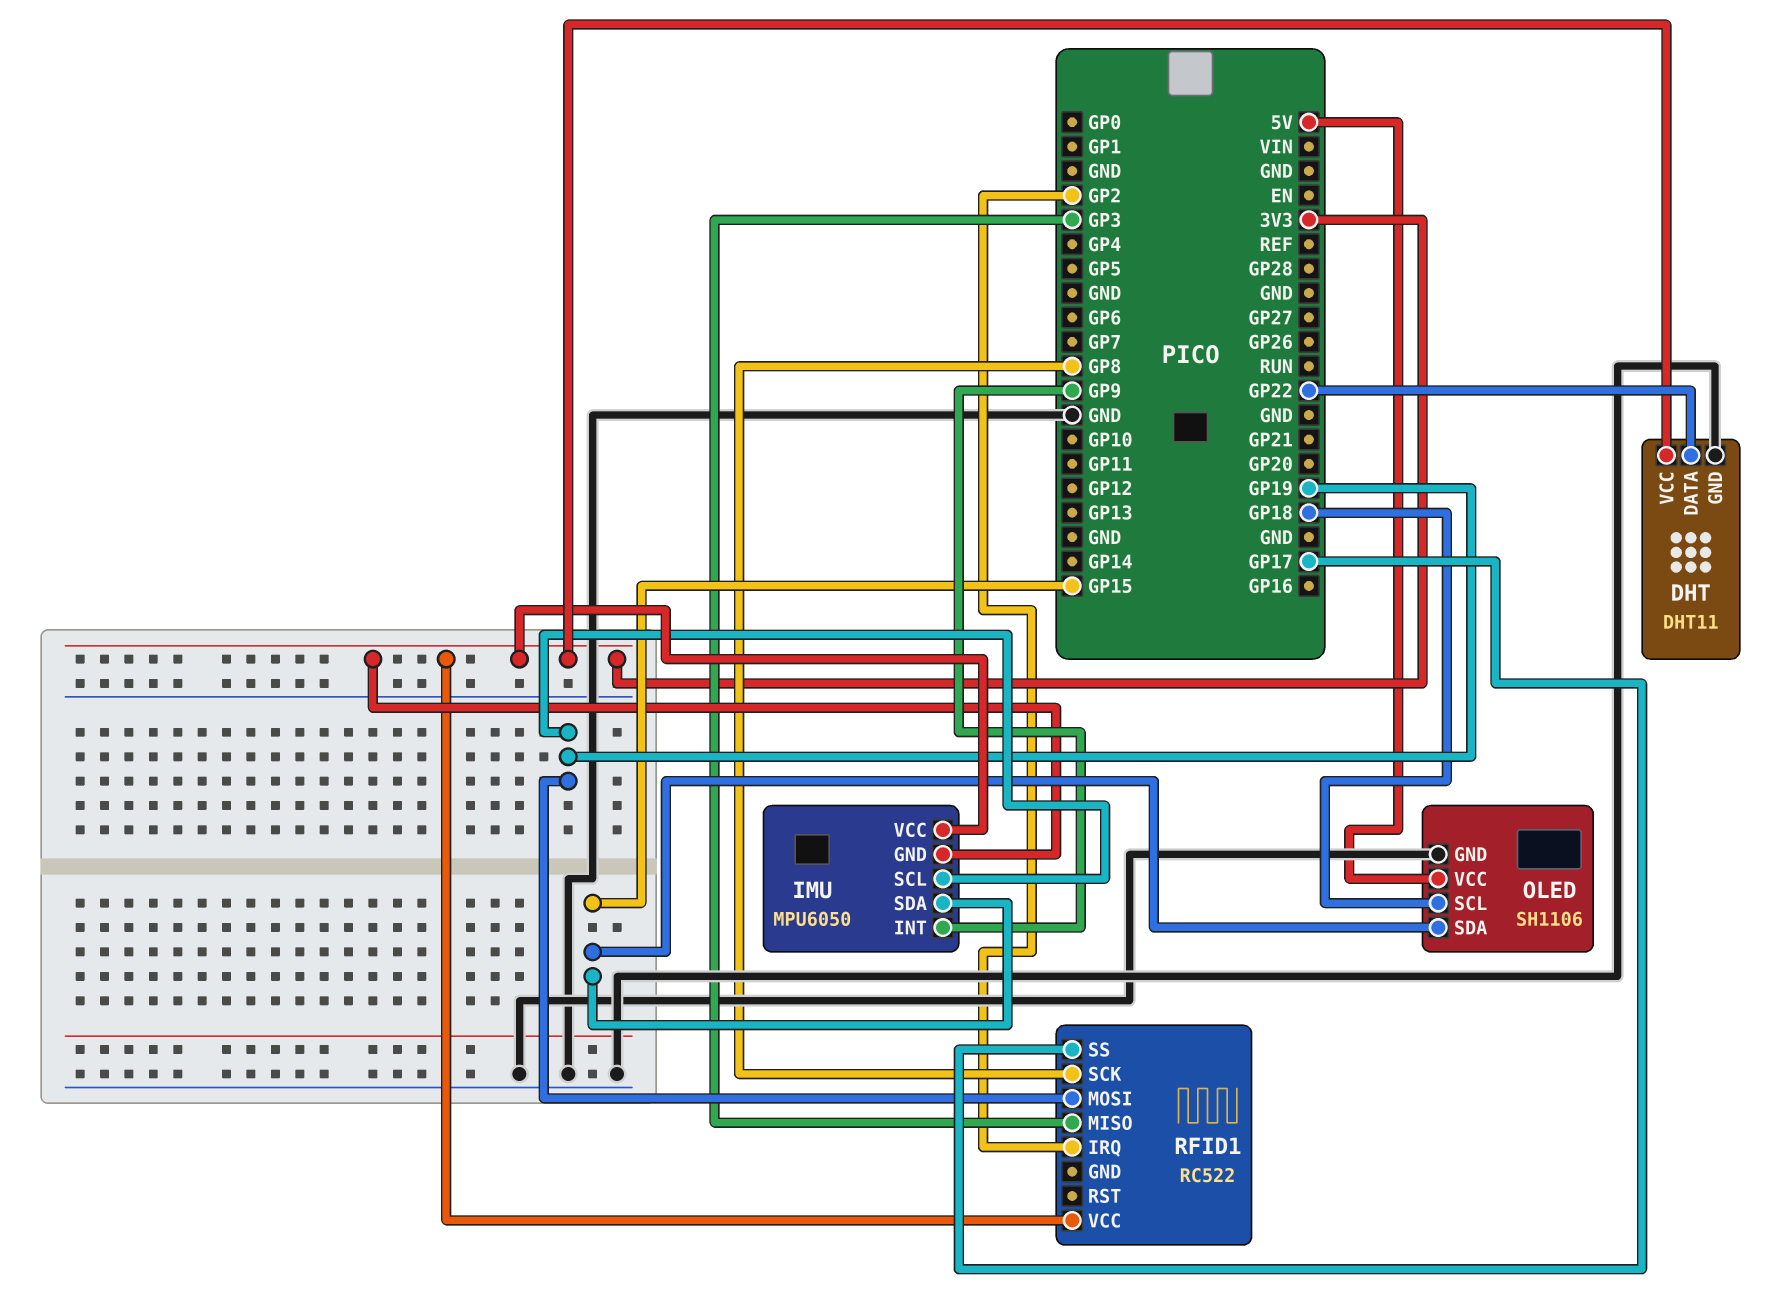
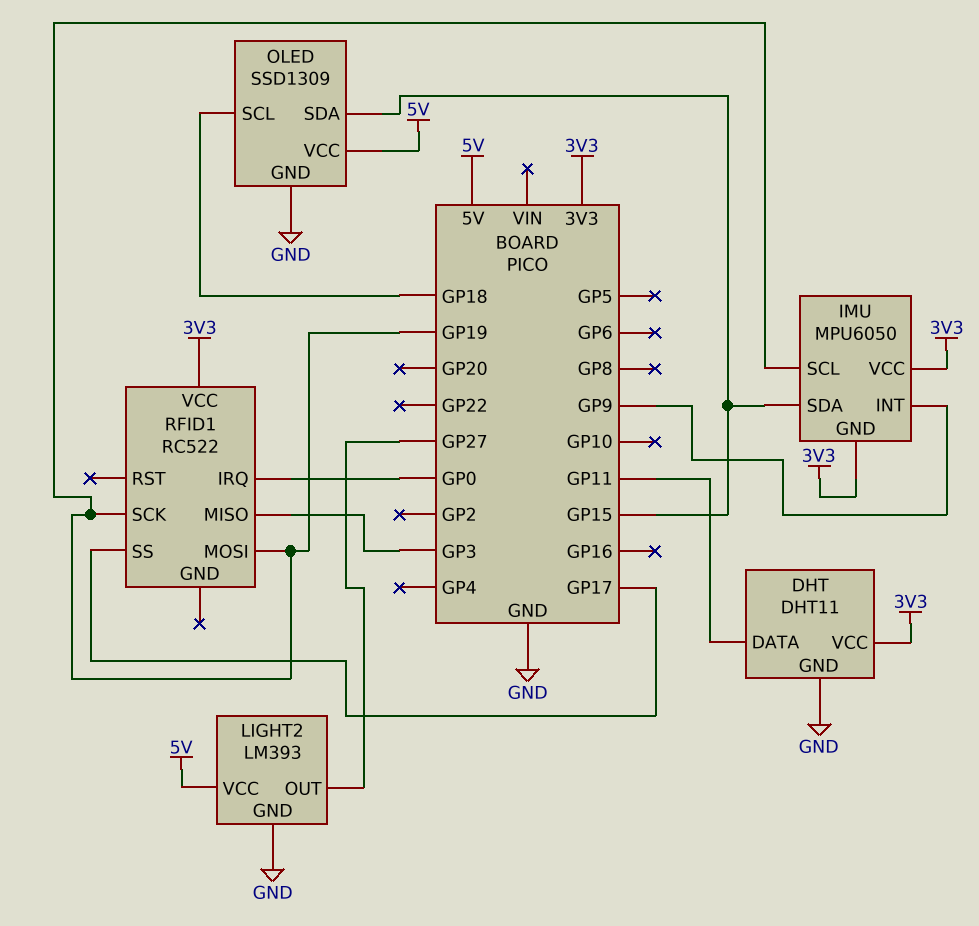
DHT pin DATA: GP22 -> GP11
LIGHT2: none -> LM393
LIGHT2 pin GND: none -> GND
LIGHT2 pin OUT: none -> GP27
LIGHT2 pin VCC: none -> 5V
OLED: SH1106 -> SSD1309
RFID1 pin IRQ: GP2 -> GP0
RFID1 pin SCK: GP8 -> GP19

